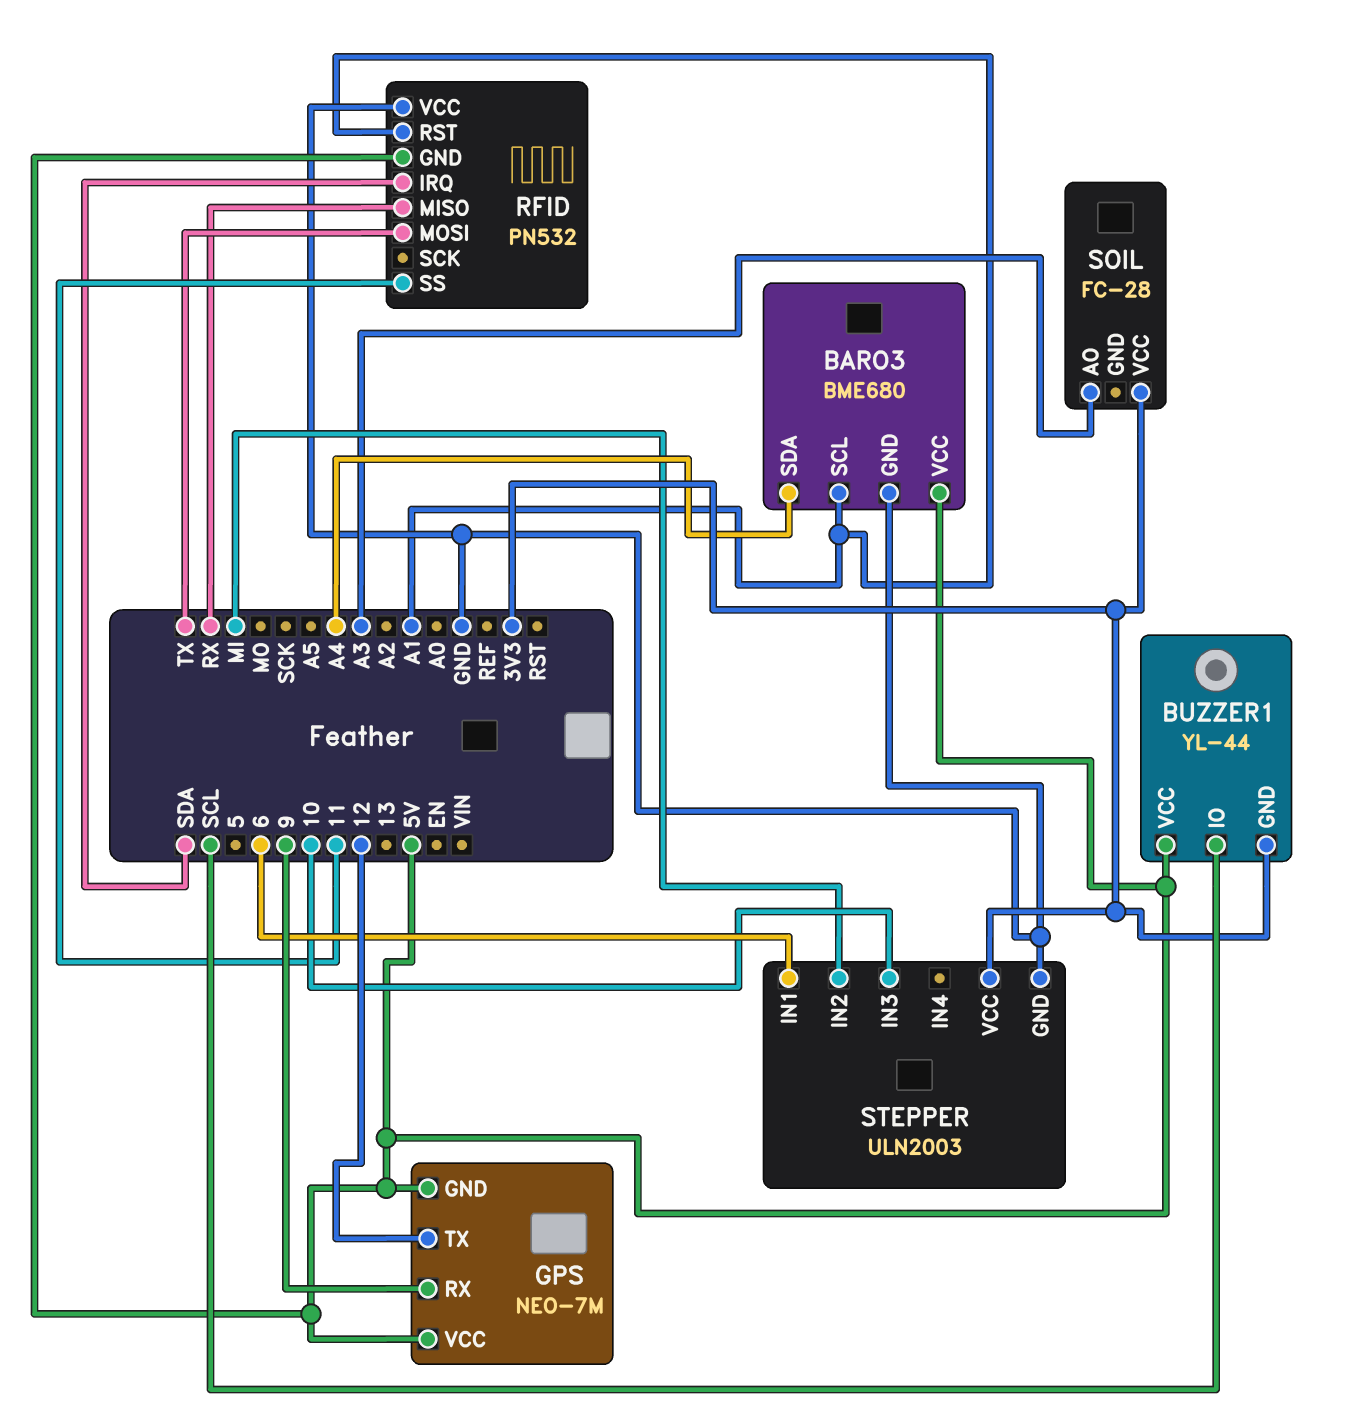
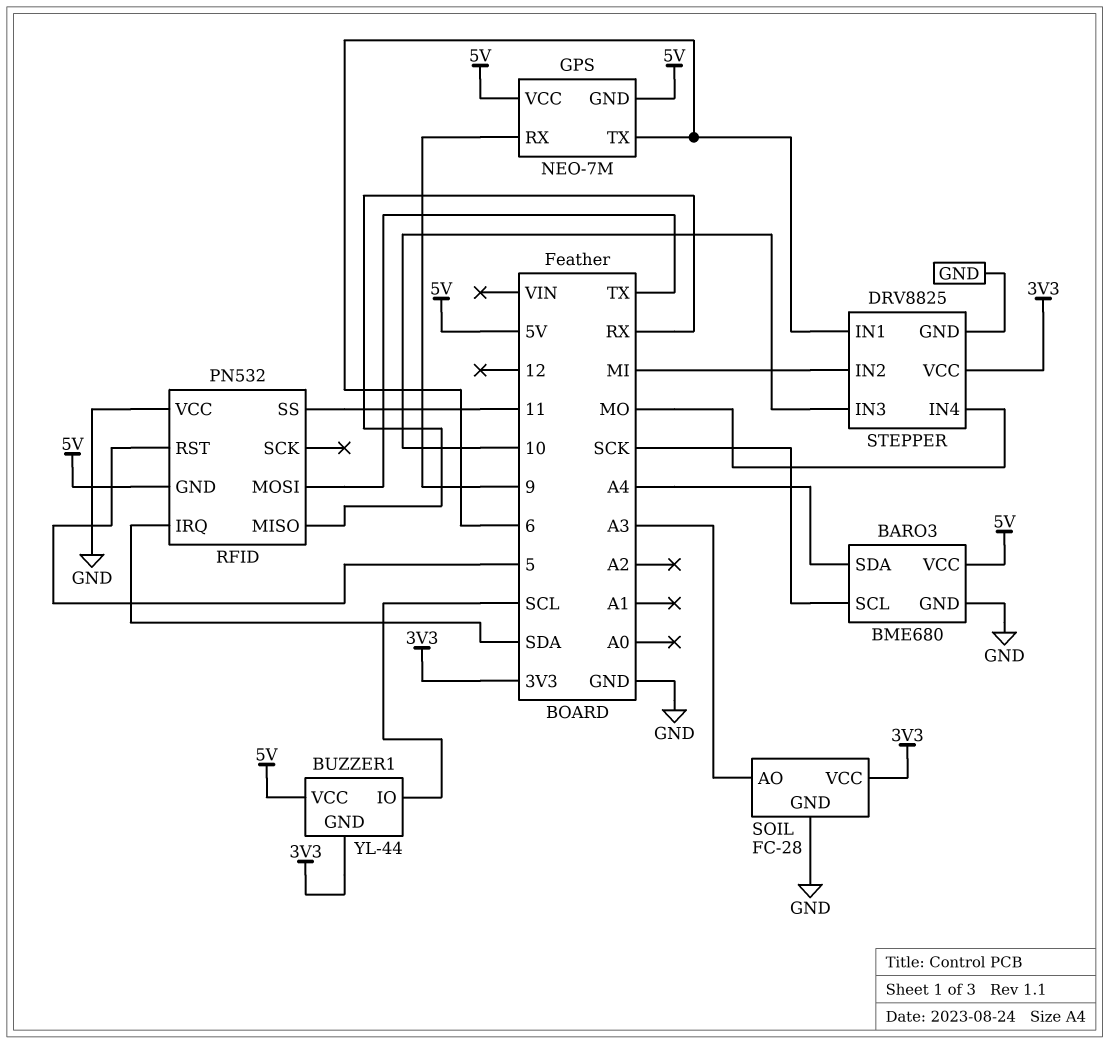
BARO3 pin SCL: A1 -> SCK
GPS pin TX: 12 -> 6
RFID pin RST: A1 -> 5
SOIL pin GND: none -> GND
STEPPER: ULN2003 -> DRV8825
STEPPER pin IN4: none -> MO

